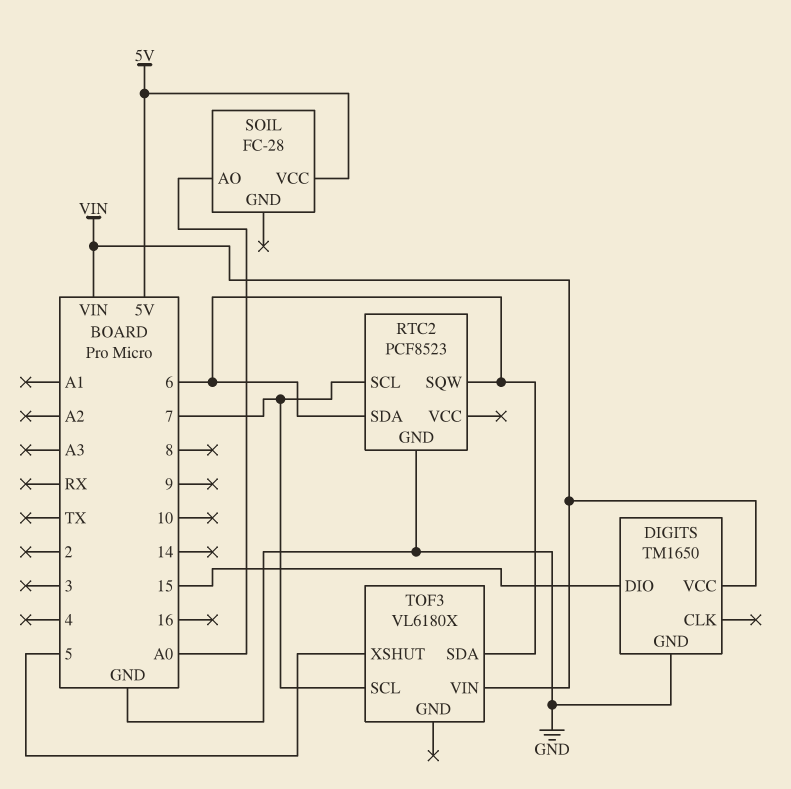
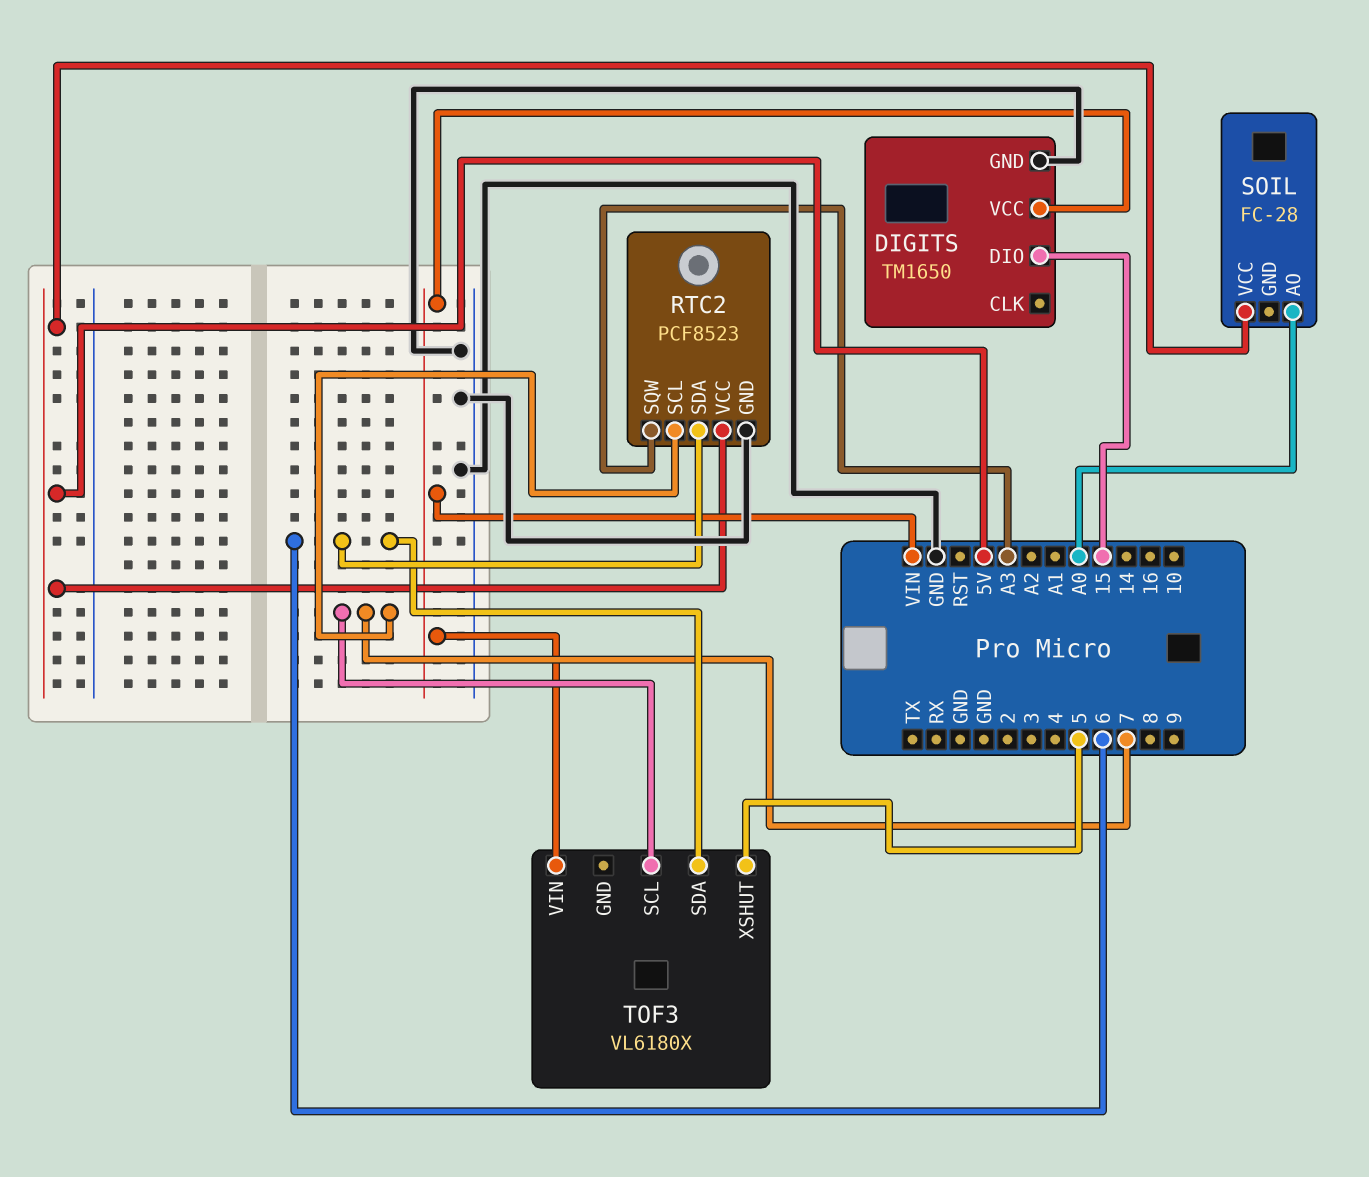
RTC2 pin SQW: 6 -> A3
RTC2 pin VCC: none -> 5V

